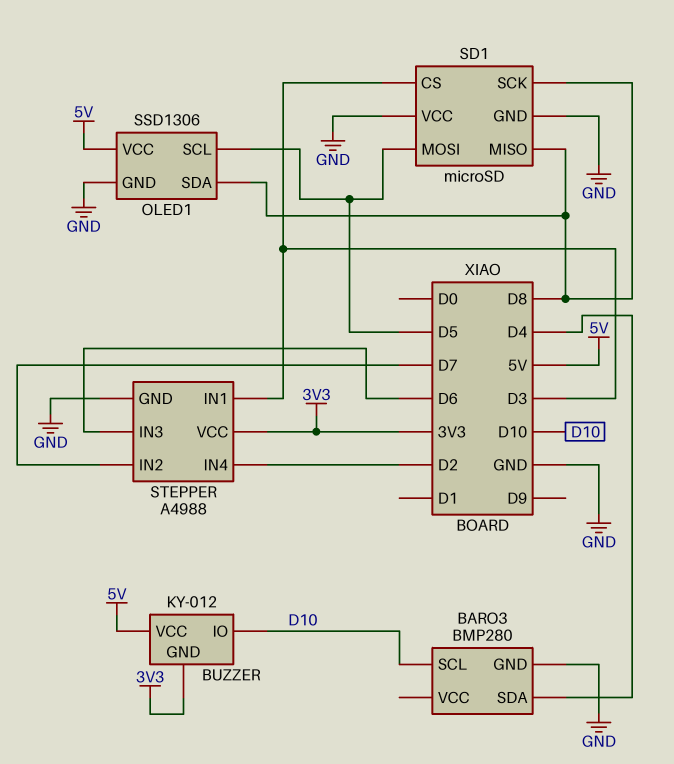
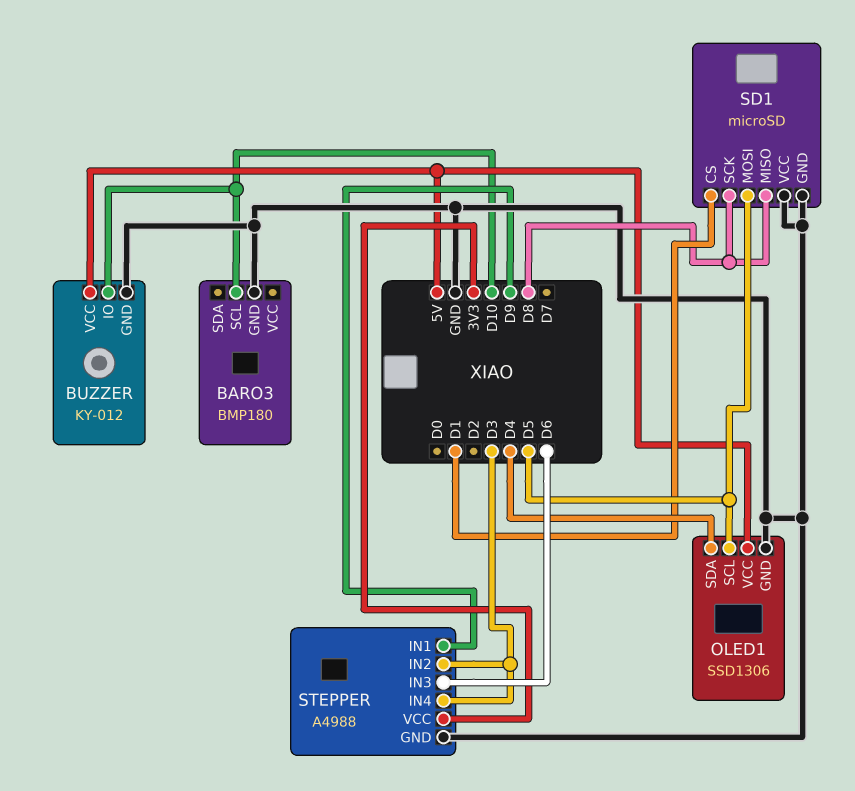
BARO3: BMP280 -> BMP180
BARO3 pin SDA: D4 -> none
BUZZER pin GND: 3V3 -> GND
OLED1 pin SDA: D8 -> D4
SD1 pin CS: D3 -> D1
STEPPER pin IN1: D3 -> D9
STEPPER pin IN2: D7 -> D3
STEPPER pin IN4: D2 -> D3

